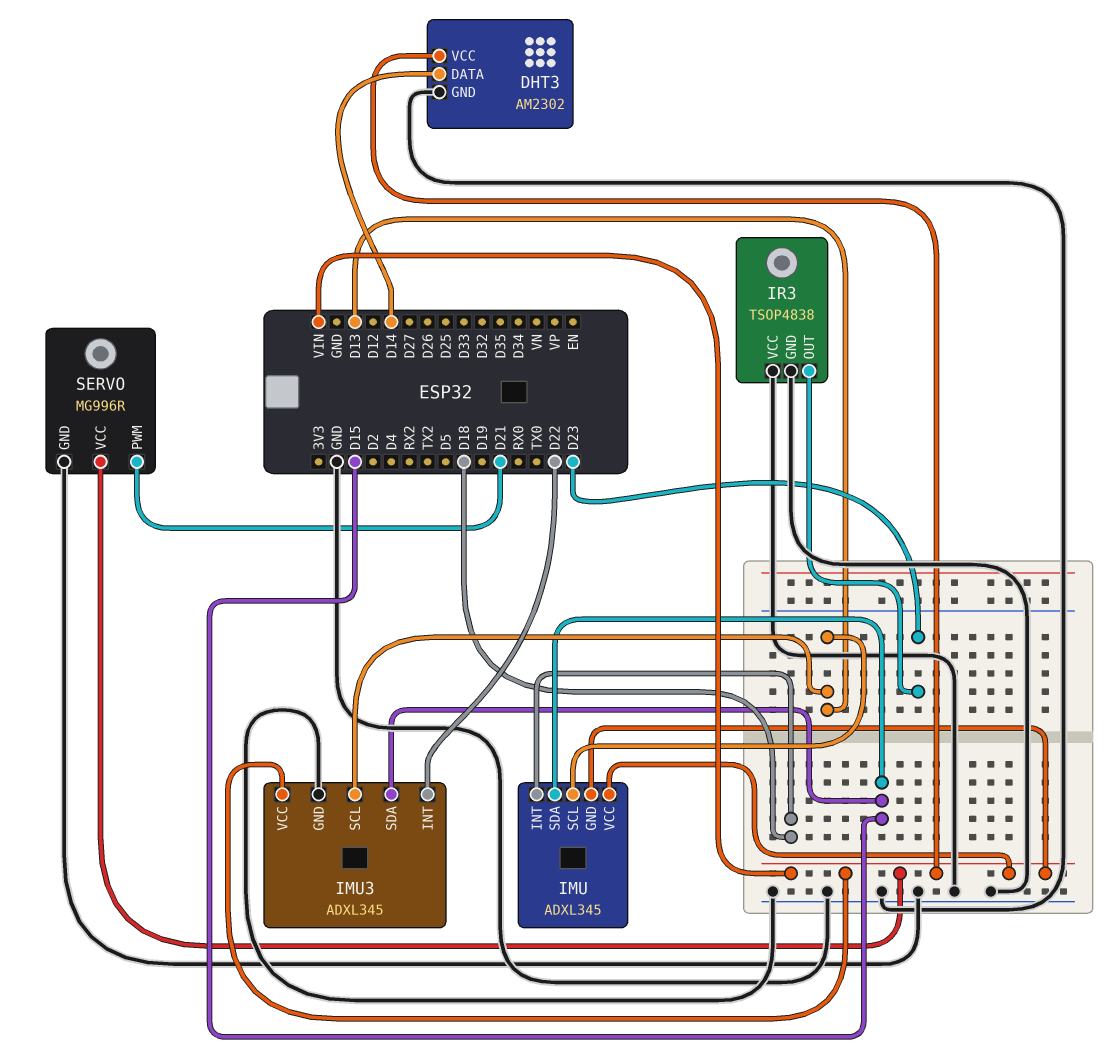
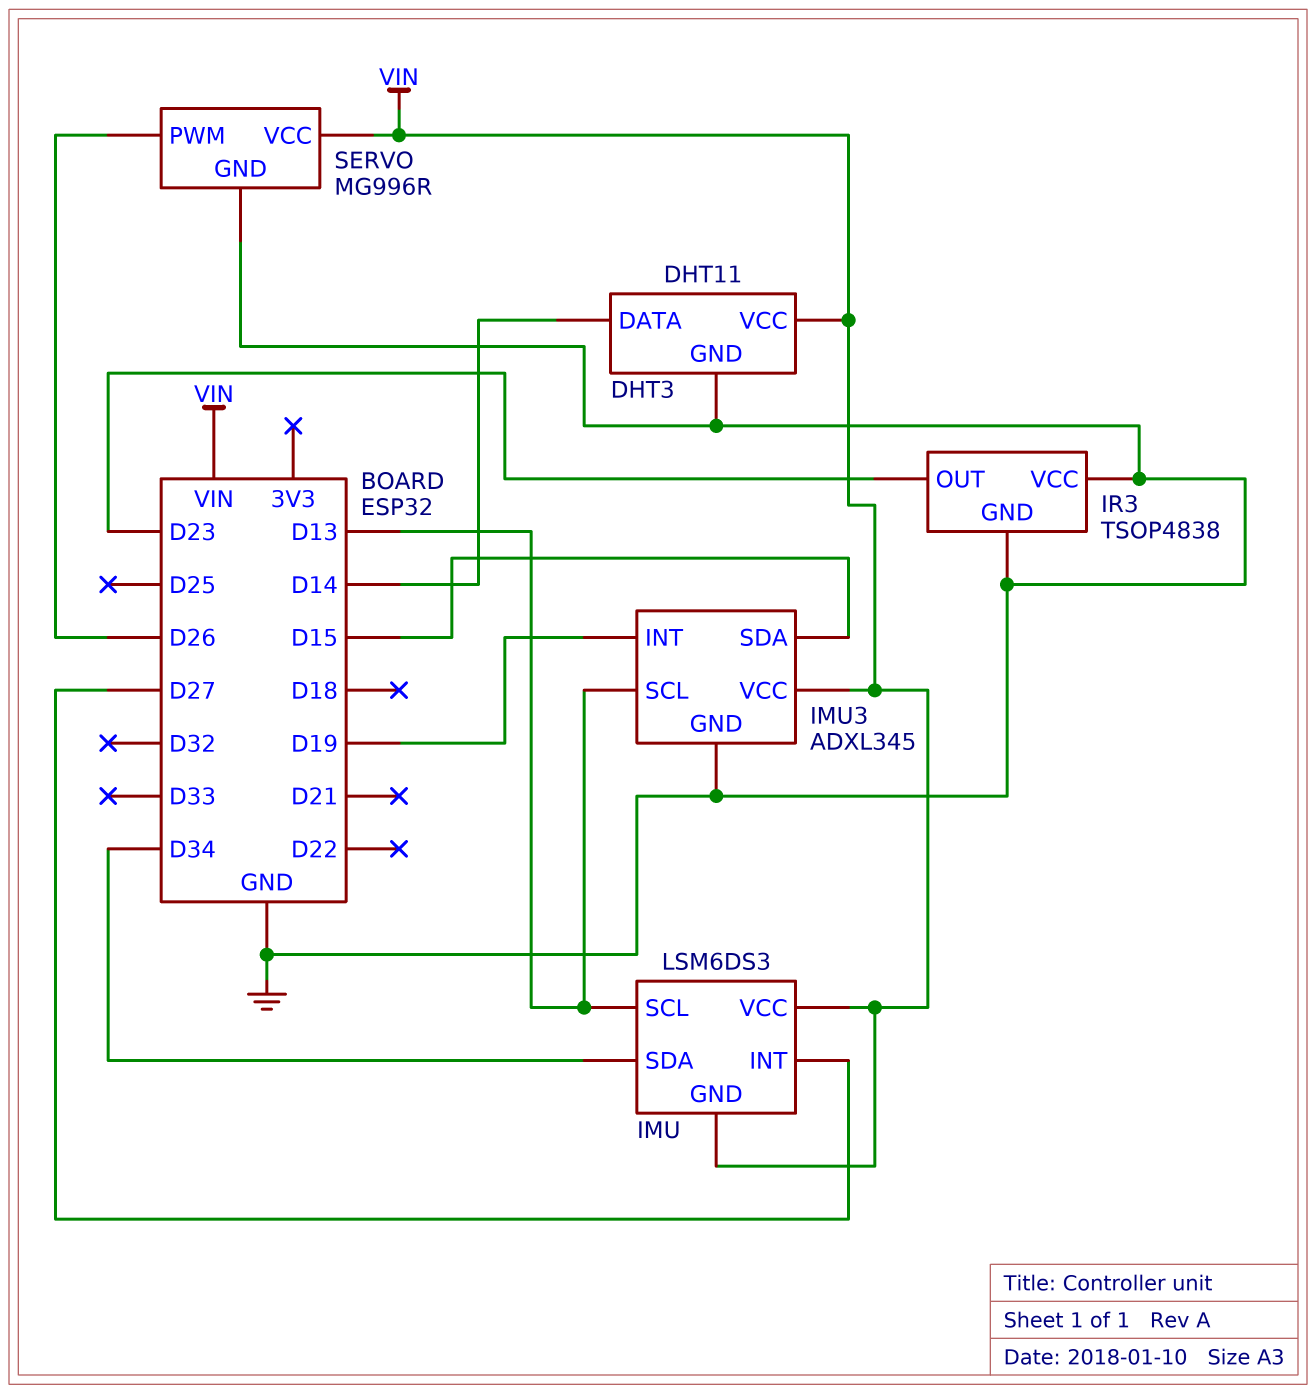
DHT3: AM2302 -> DHT11
IMU: ADXL345 -> LSM6DS3
IMU pin INT: D18 -> D27
IMU pin SDA: D15 -> D34
IMU3 pin INT: D22 -> D19
SERVO pin PWM: D21 -> D26

